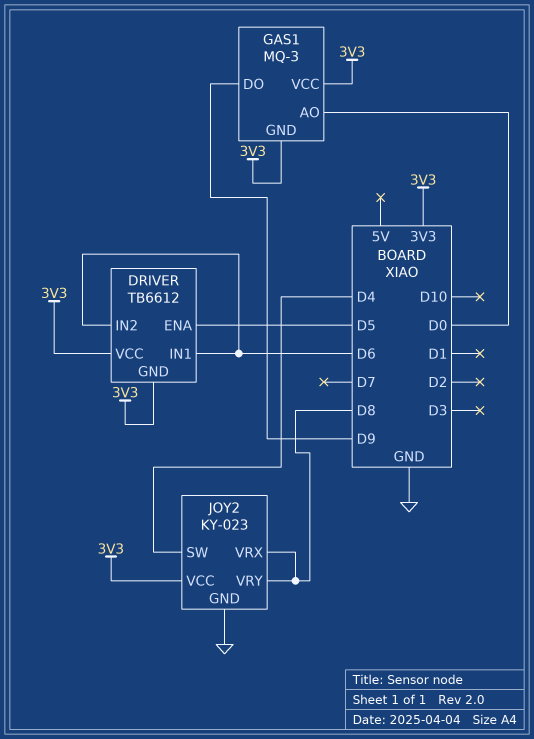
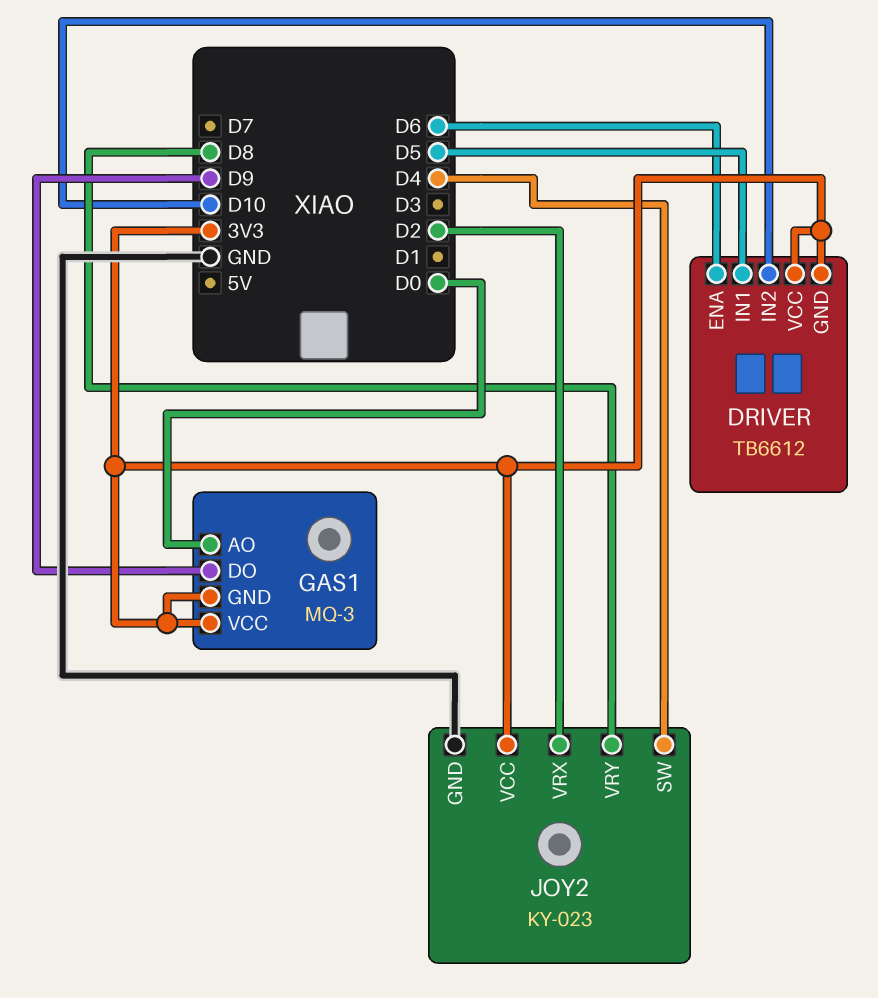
DRIVER pin ENA: D5 -> D6
DRIVER pin IN1: D6 -> D5
DRIVER pin IN2: D6 -> D10
JOY2 pin VRX: D8 -> D2

